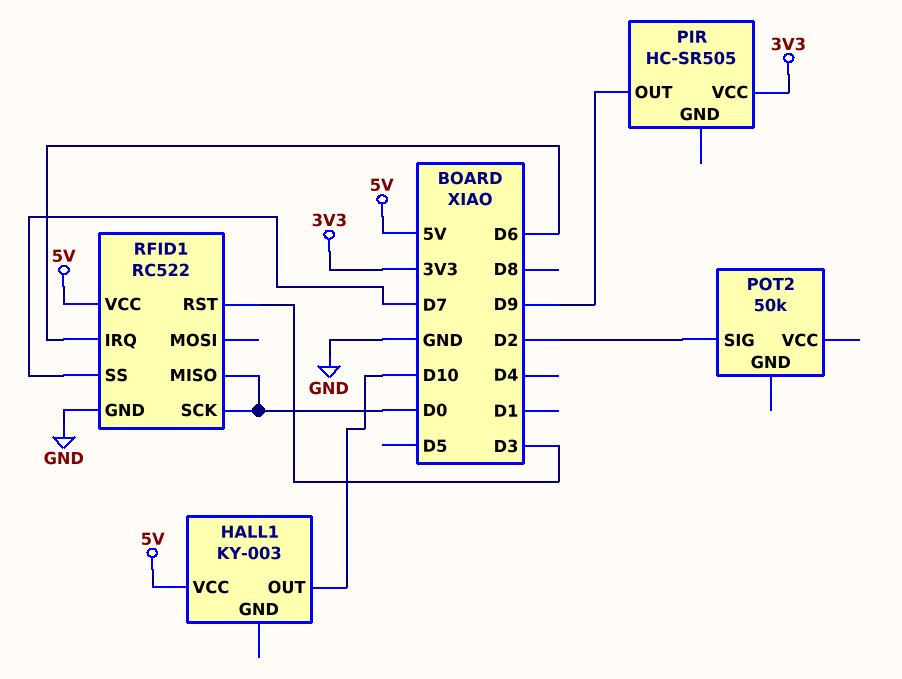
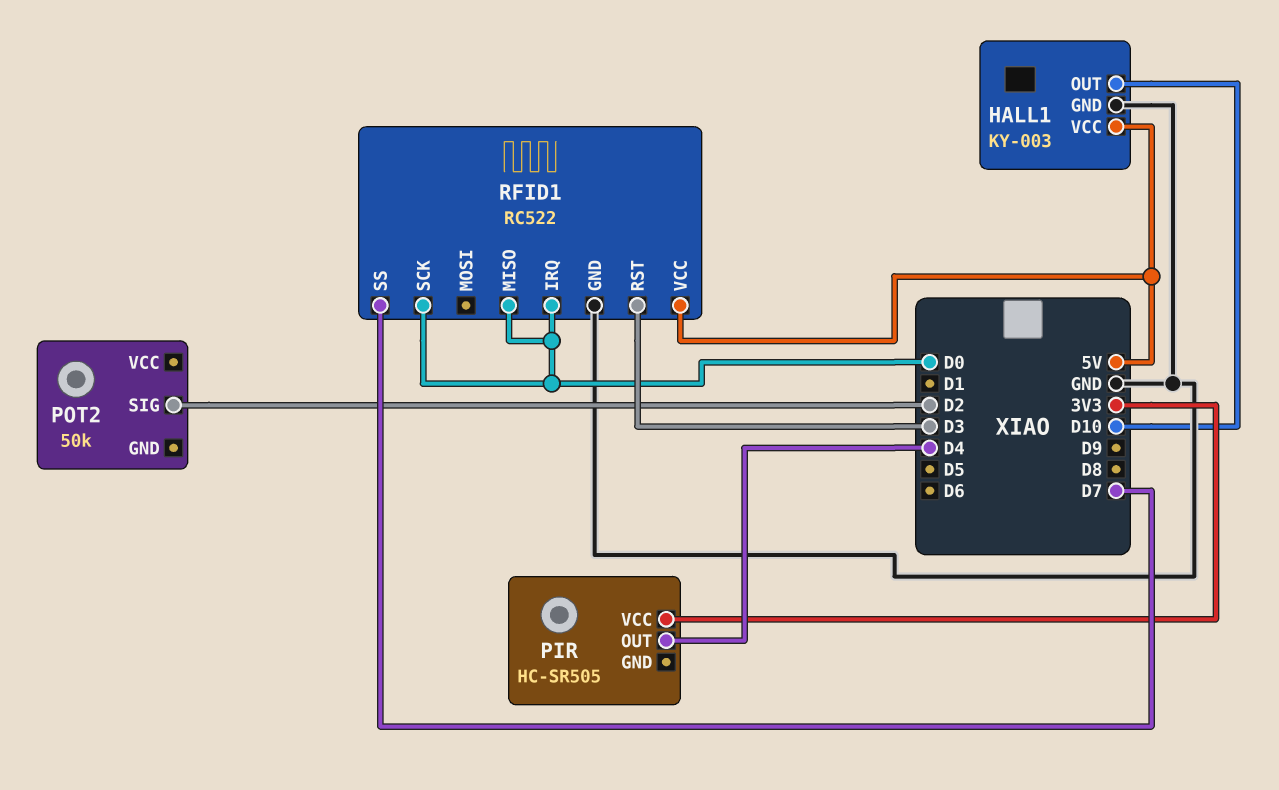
HALL1 pin GND: none -> GND
PIR pin OUT: D9 -> D4
RFID1 pin IRQ: D6 -> D0

